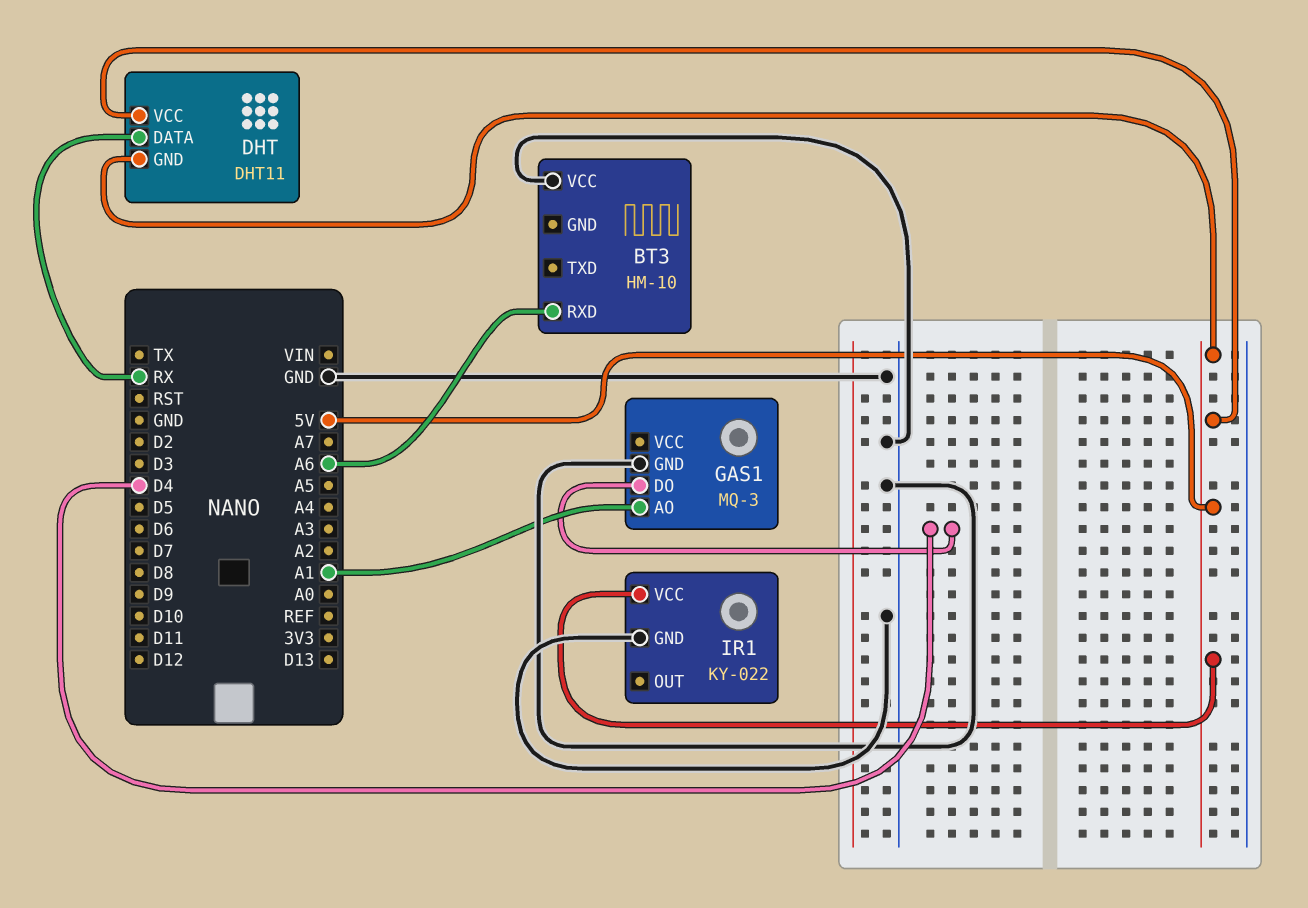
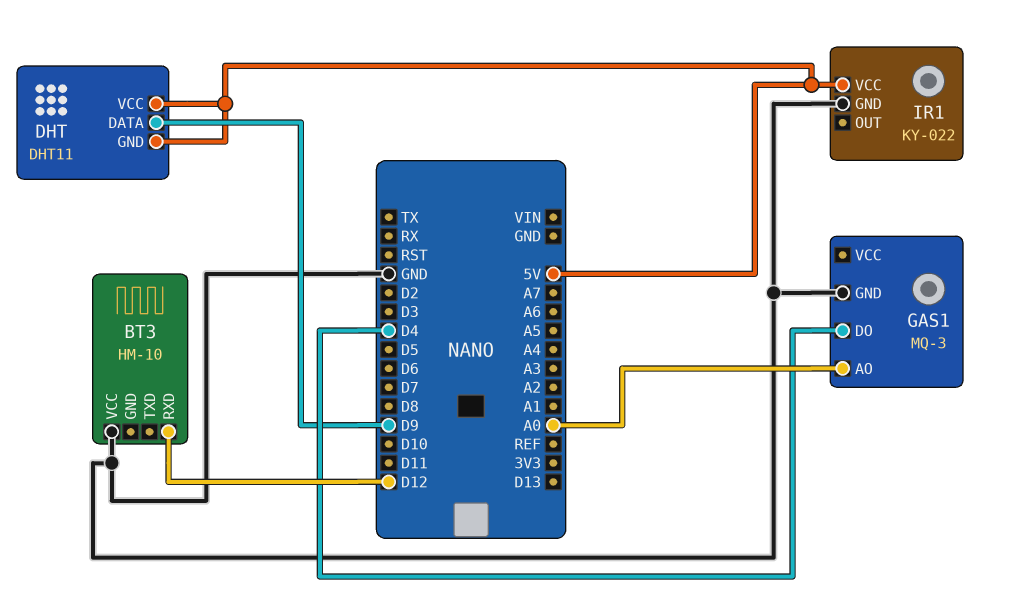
BT3 pin RXD: A6 -> D12
DHT pin DATA: RX -> D9
GAS1 pin AO: A1 -> A0

